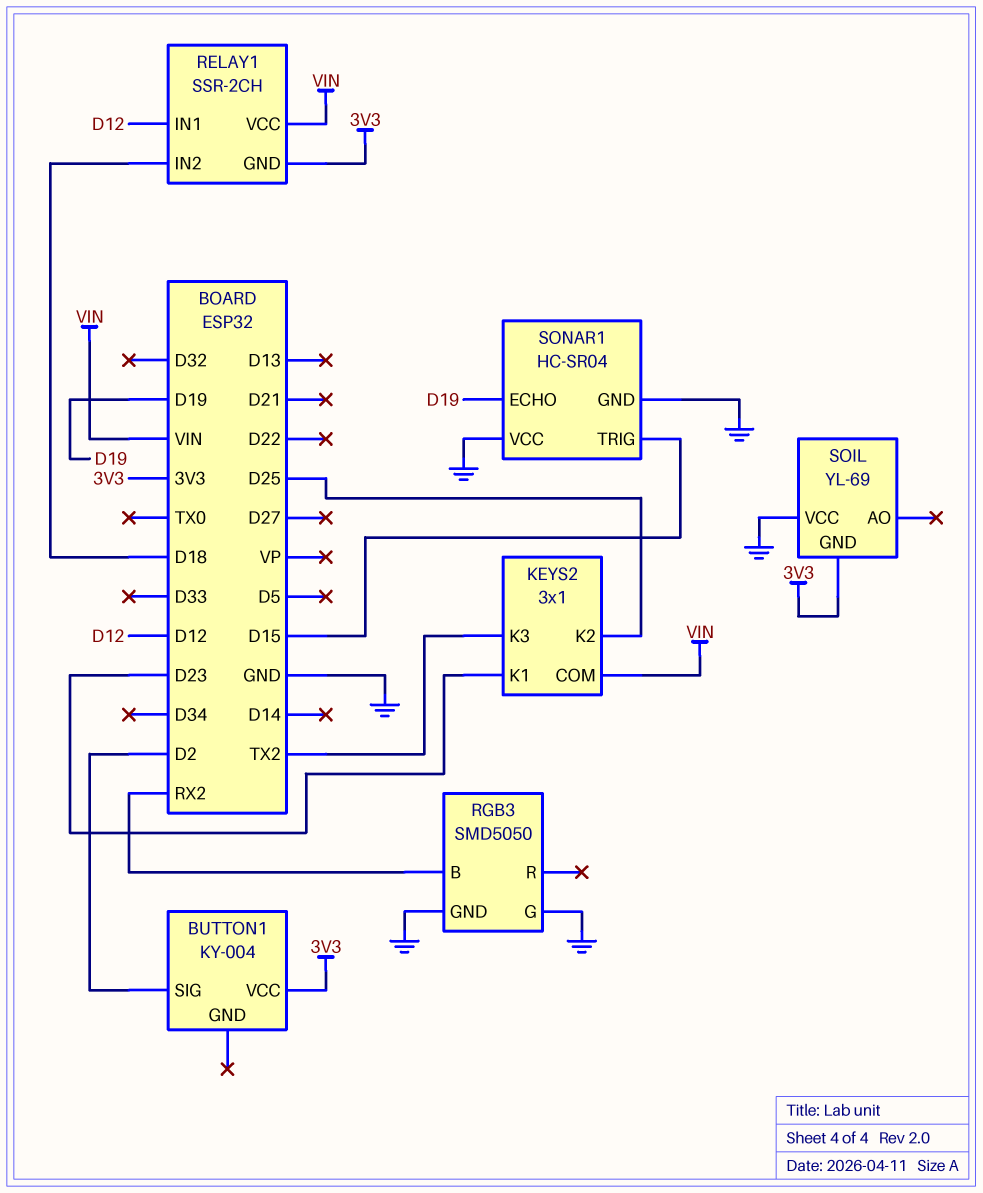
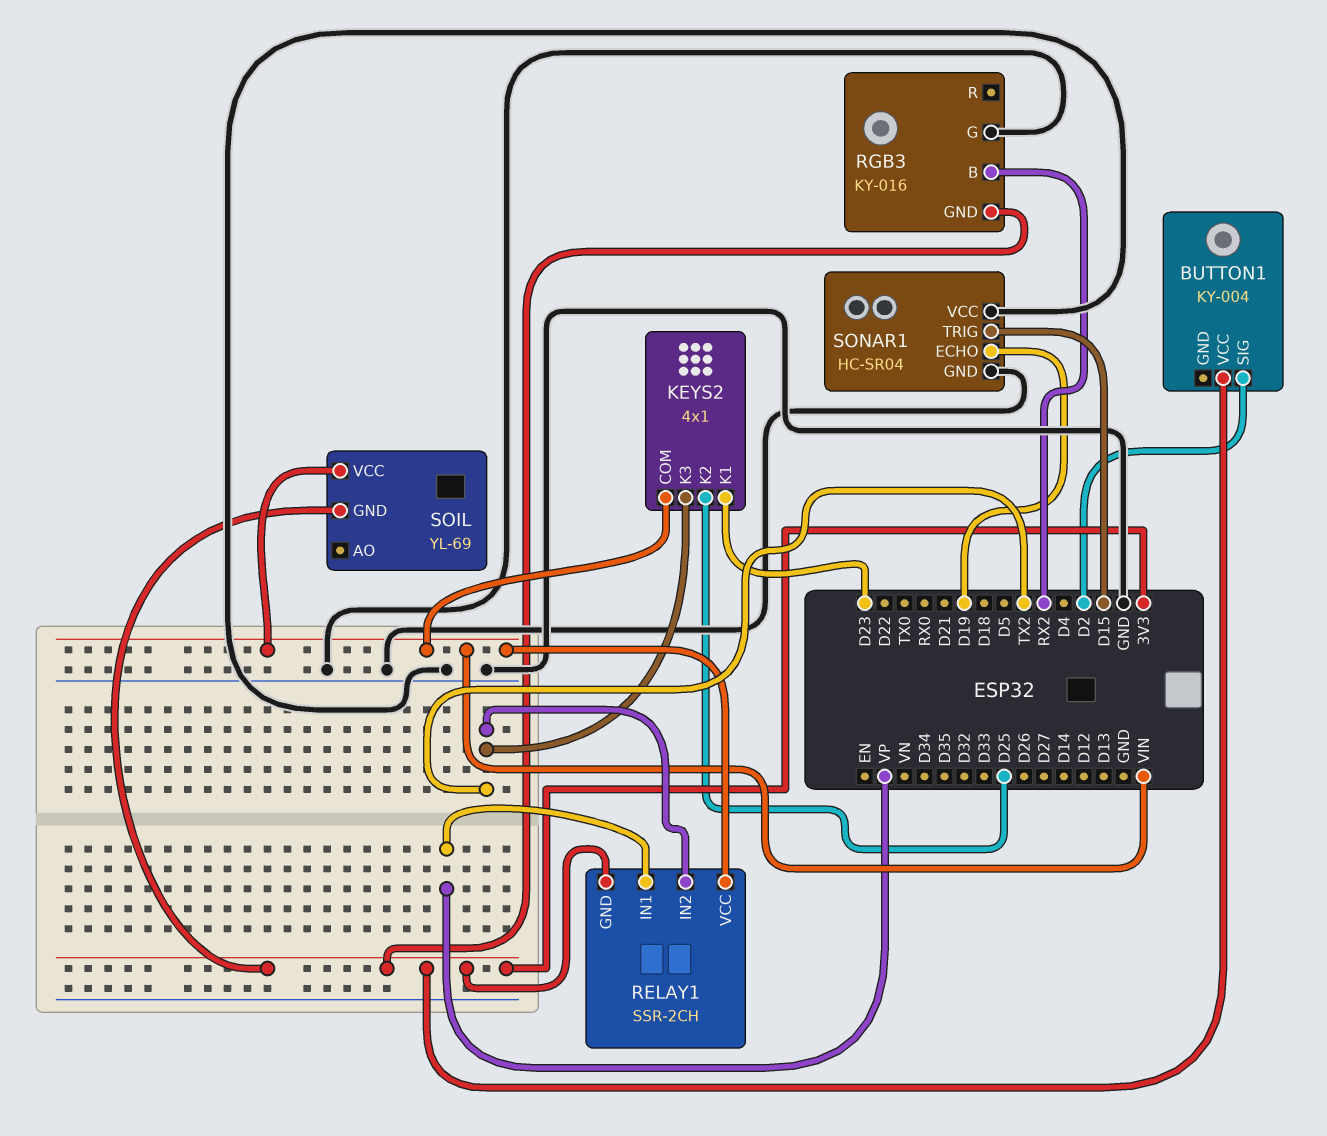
KEYS2: 3x1 -> 4x1
RELAY1 pin IN1: D12 -> VP
RELAY1 pin IN2: D18 -> TX2
RGB3: SMD5050 -> KY-016
RGB3 pin GND: GND -> 3V3
SOIL pin VCC: GND -> VIN

